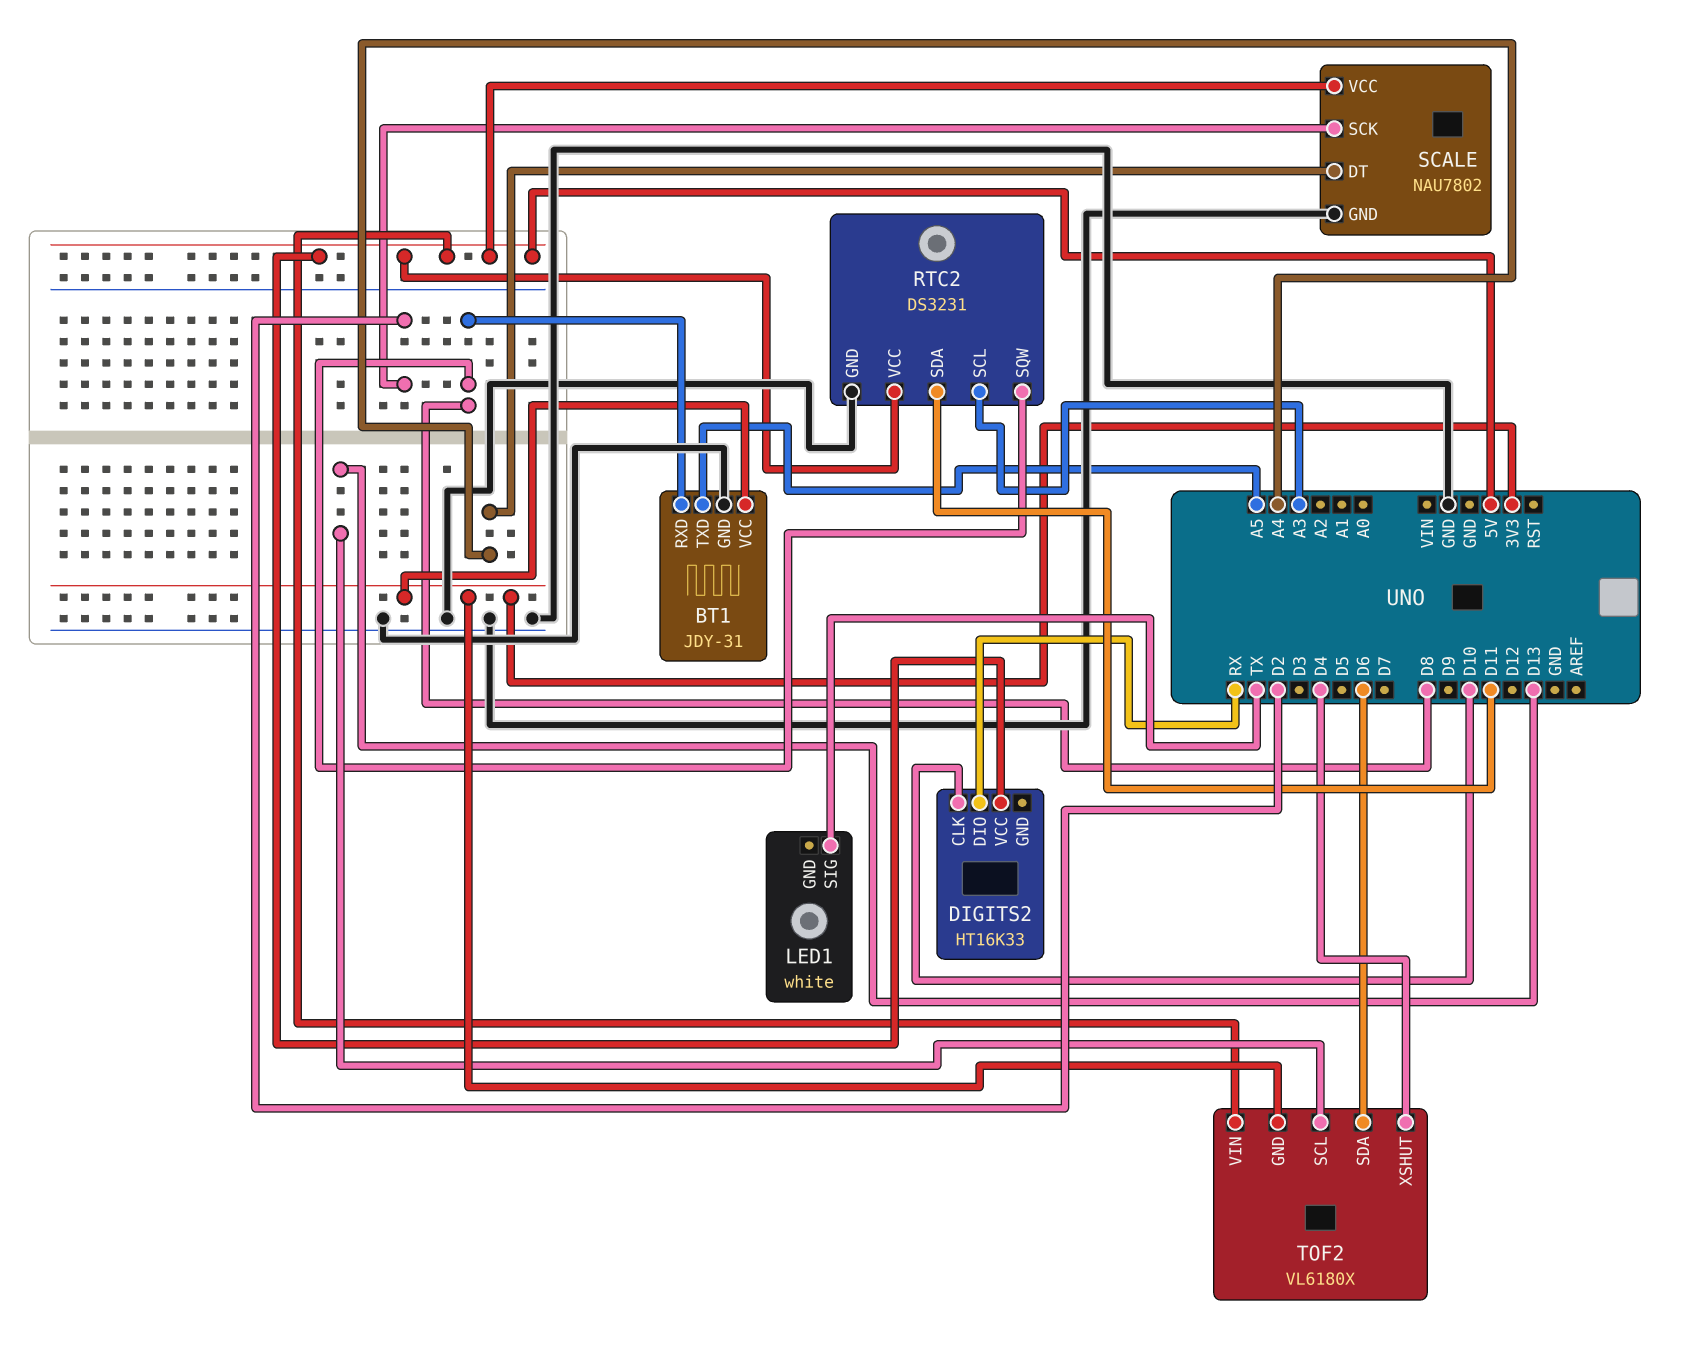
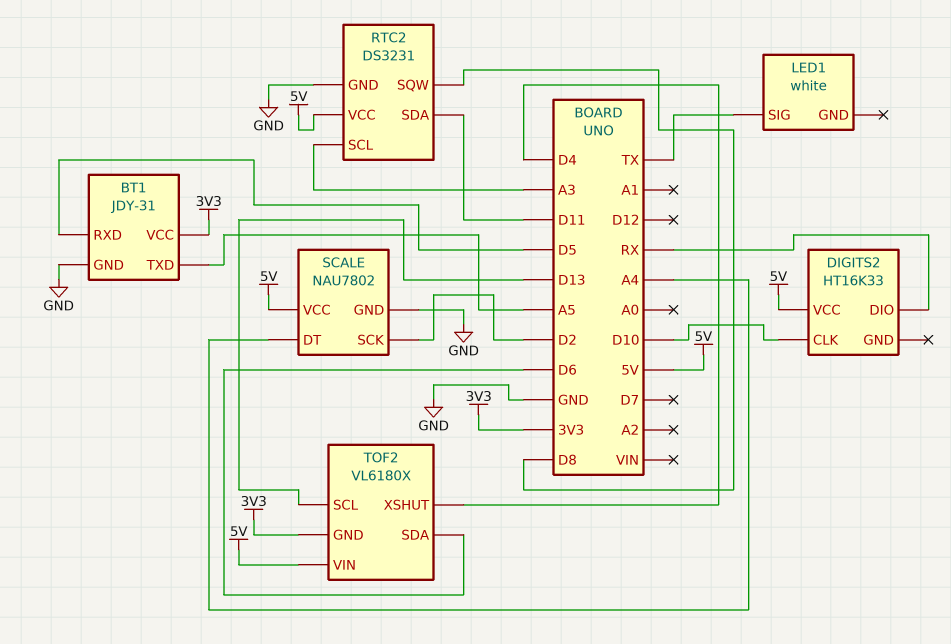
BT1 pin RXD: D8 -> D5

